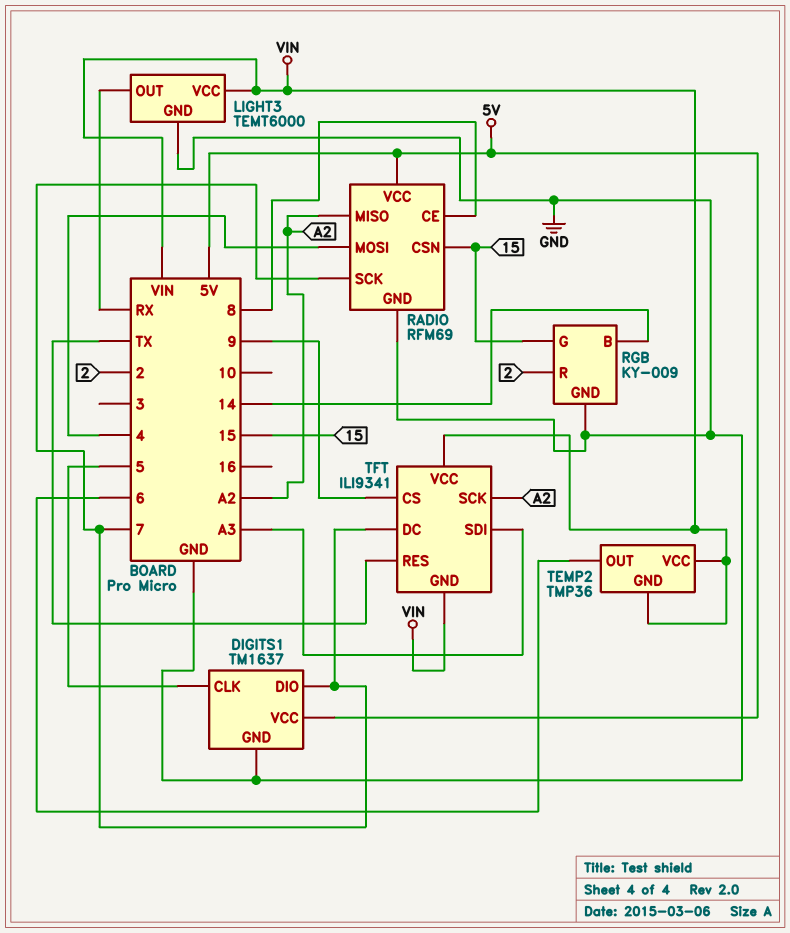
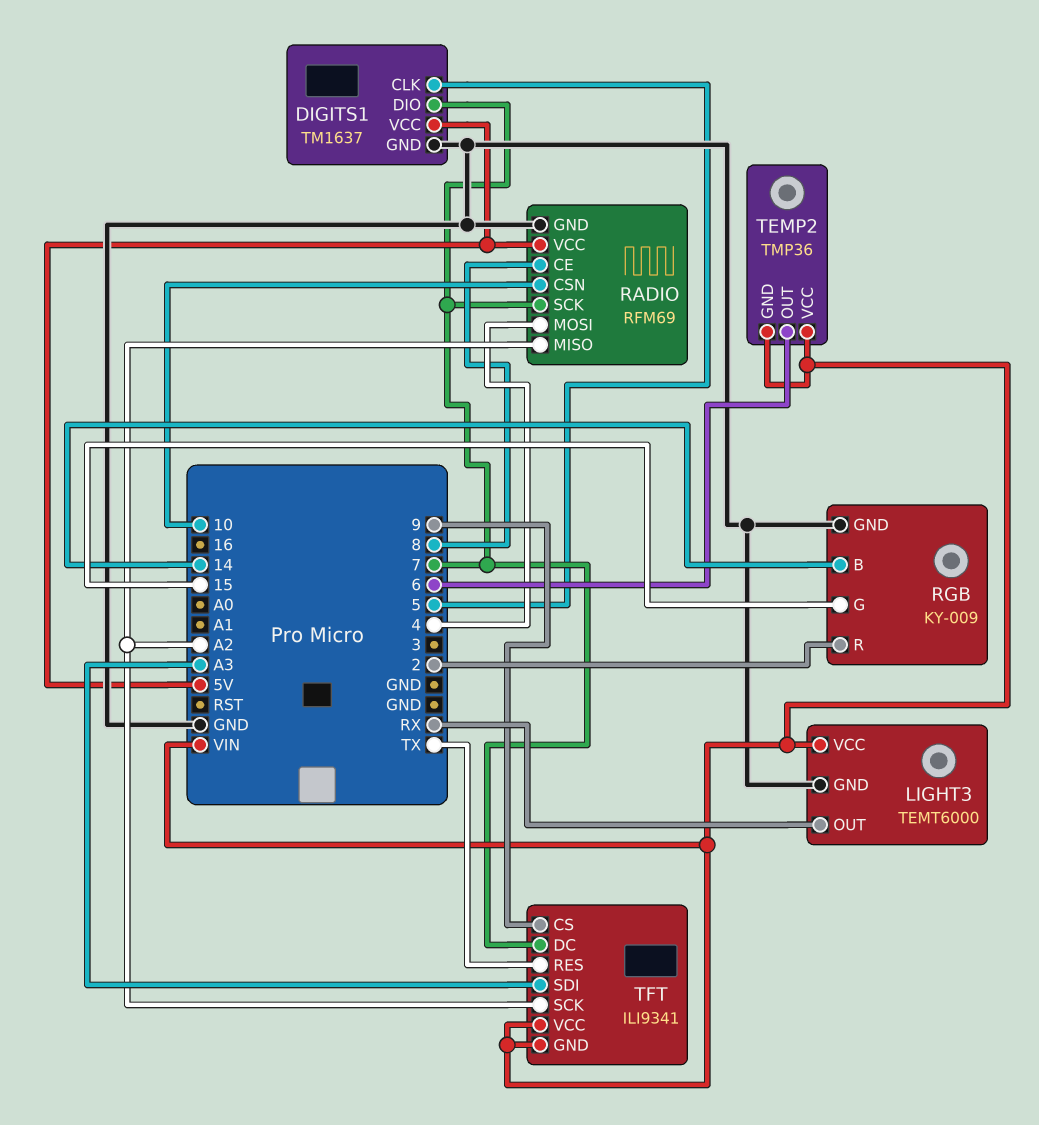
RADIO pin CSN: 15 -> 10

